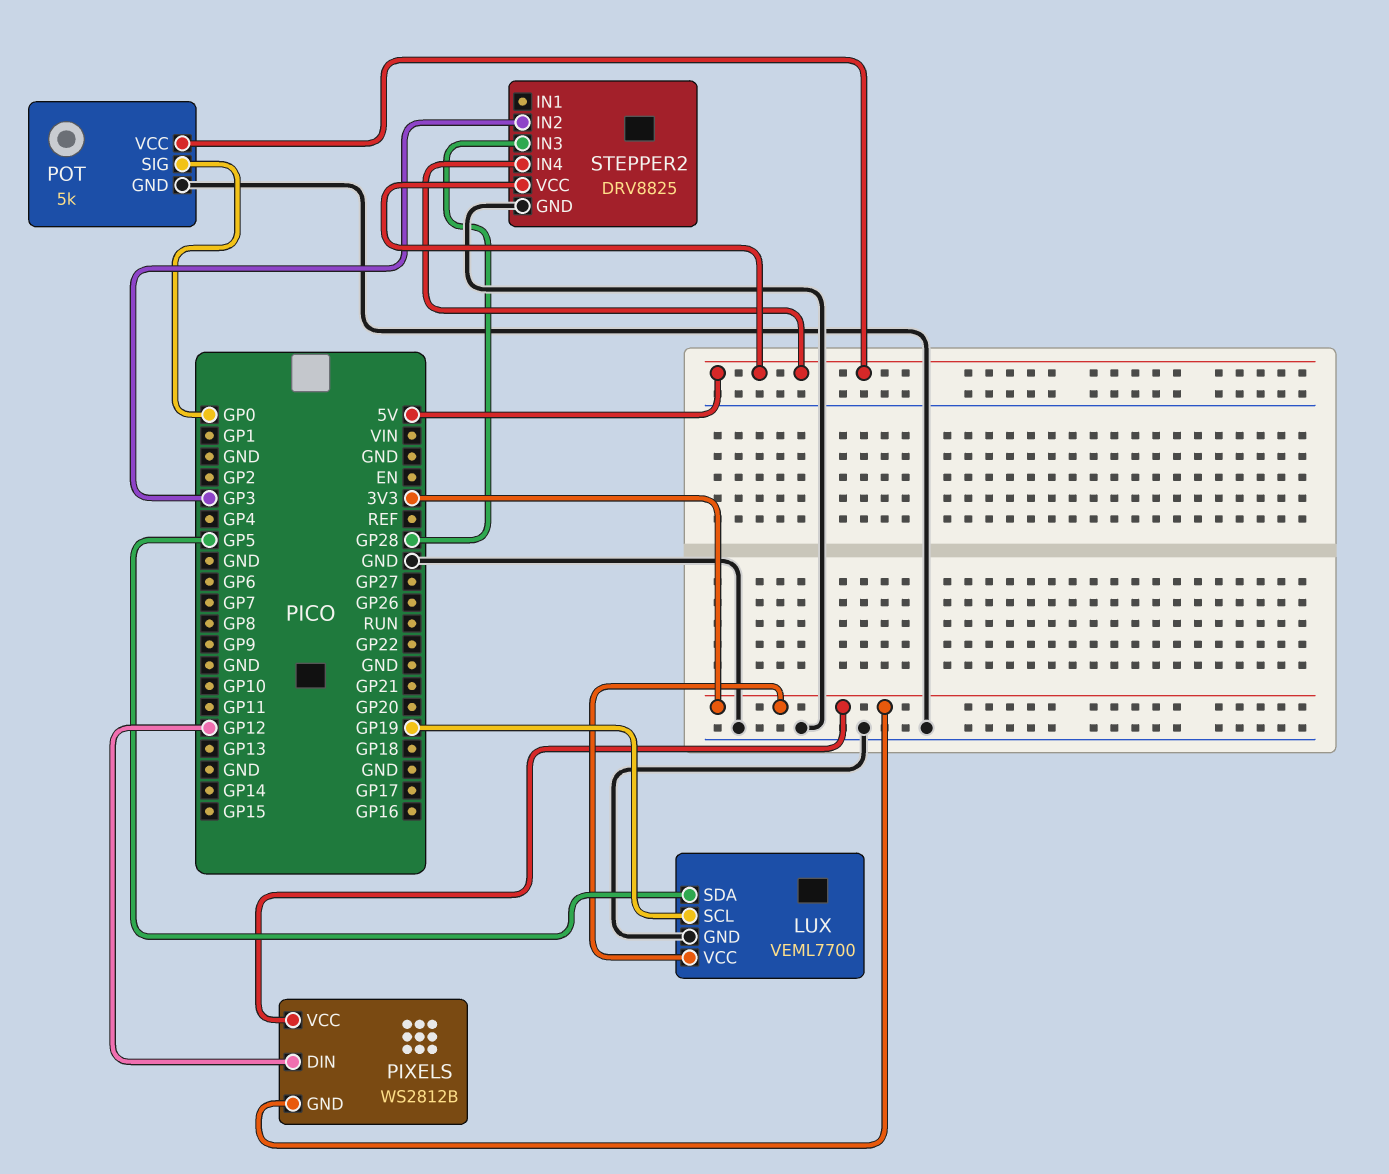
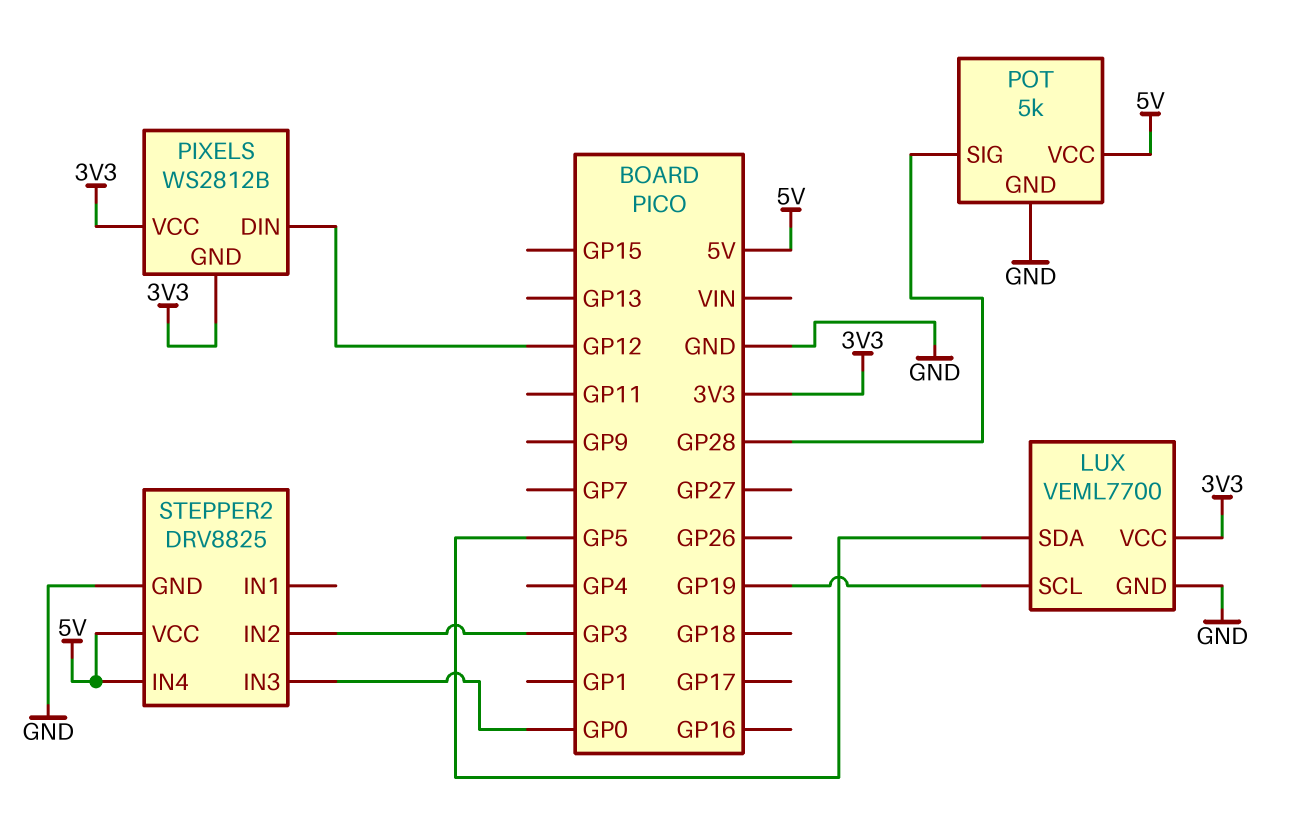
POT pin SIG: GP0 -> GP28
STEPPER2 pin IN3: GP28 -> GP0

